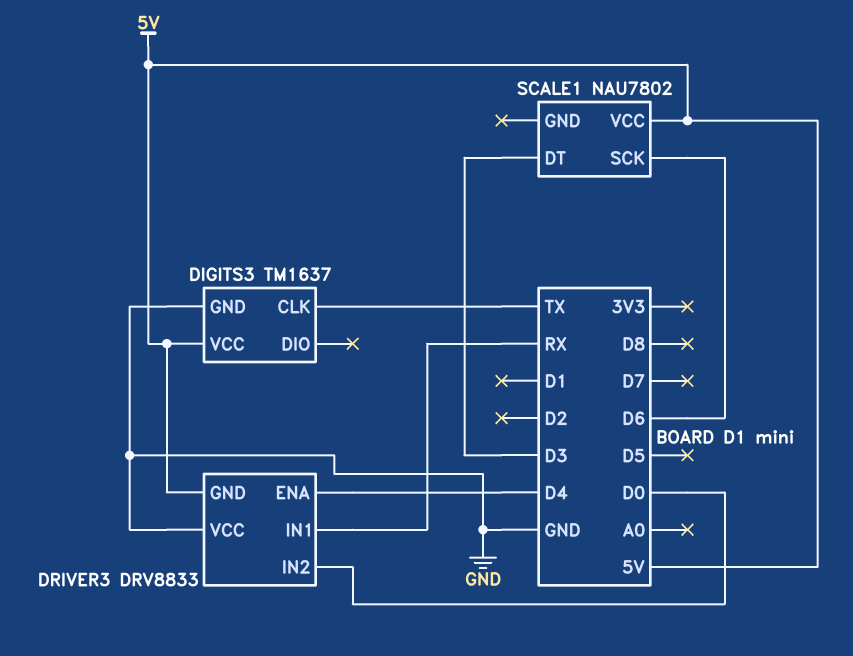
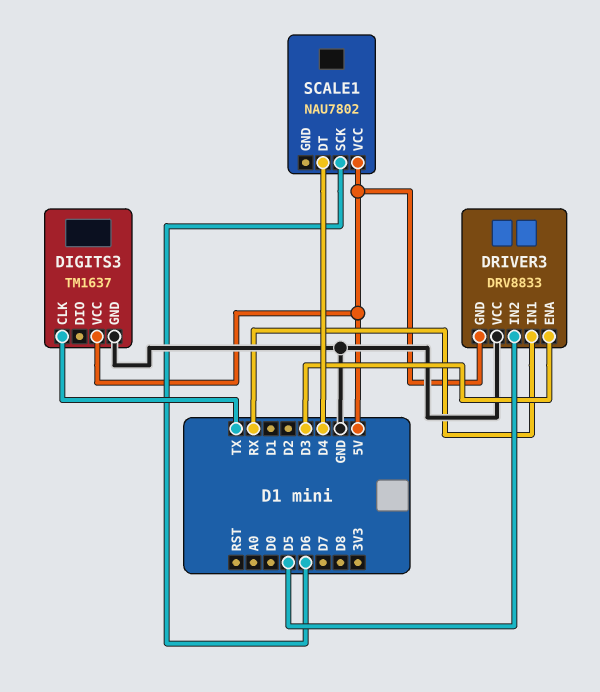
DRIVER3 pin ENA: D4 -> D3
DRIVER3 pin IN2: D0 -> D5
SCALE1 pin DT: D3 -> D4

